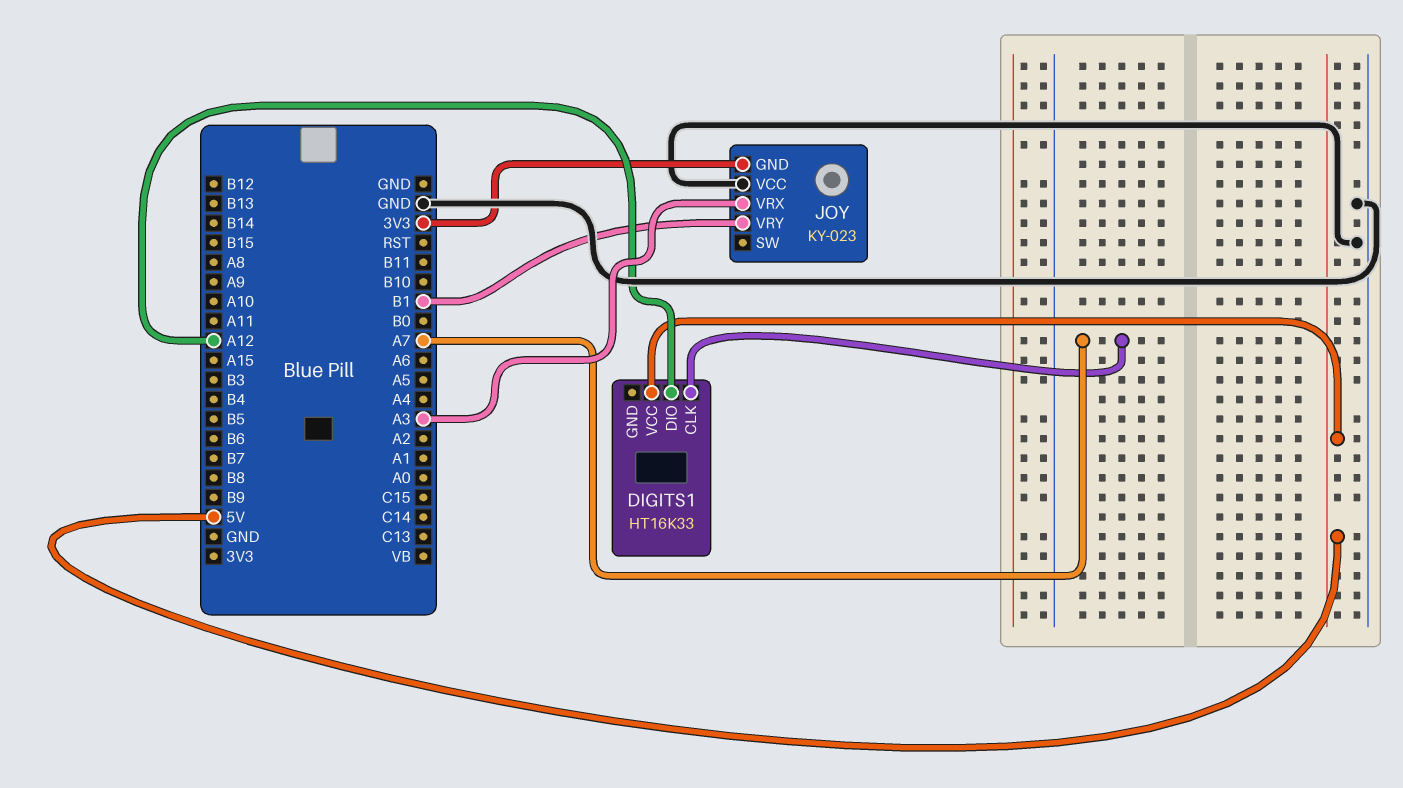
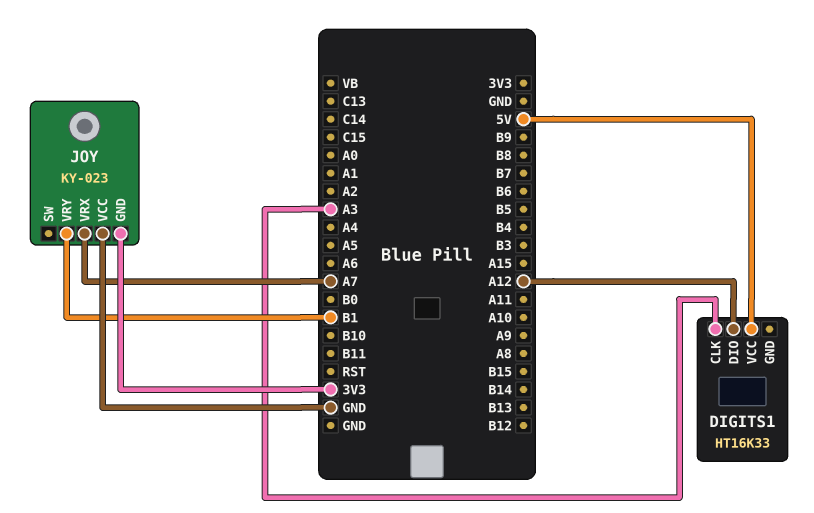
DIGITS1 pin CLK: A7 -> A3
JOY pin VRX: A3 -> A7

